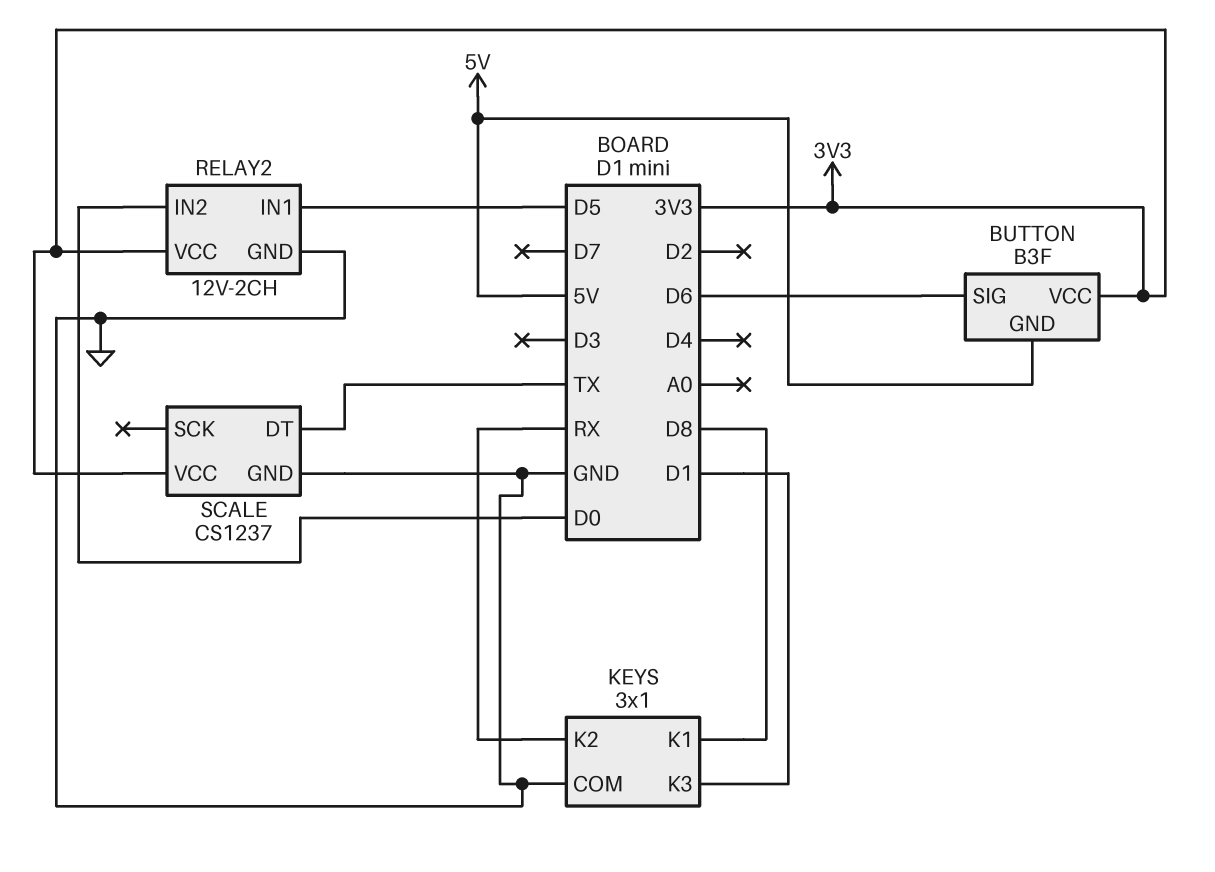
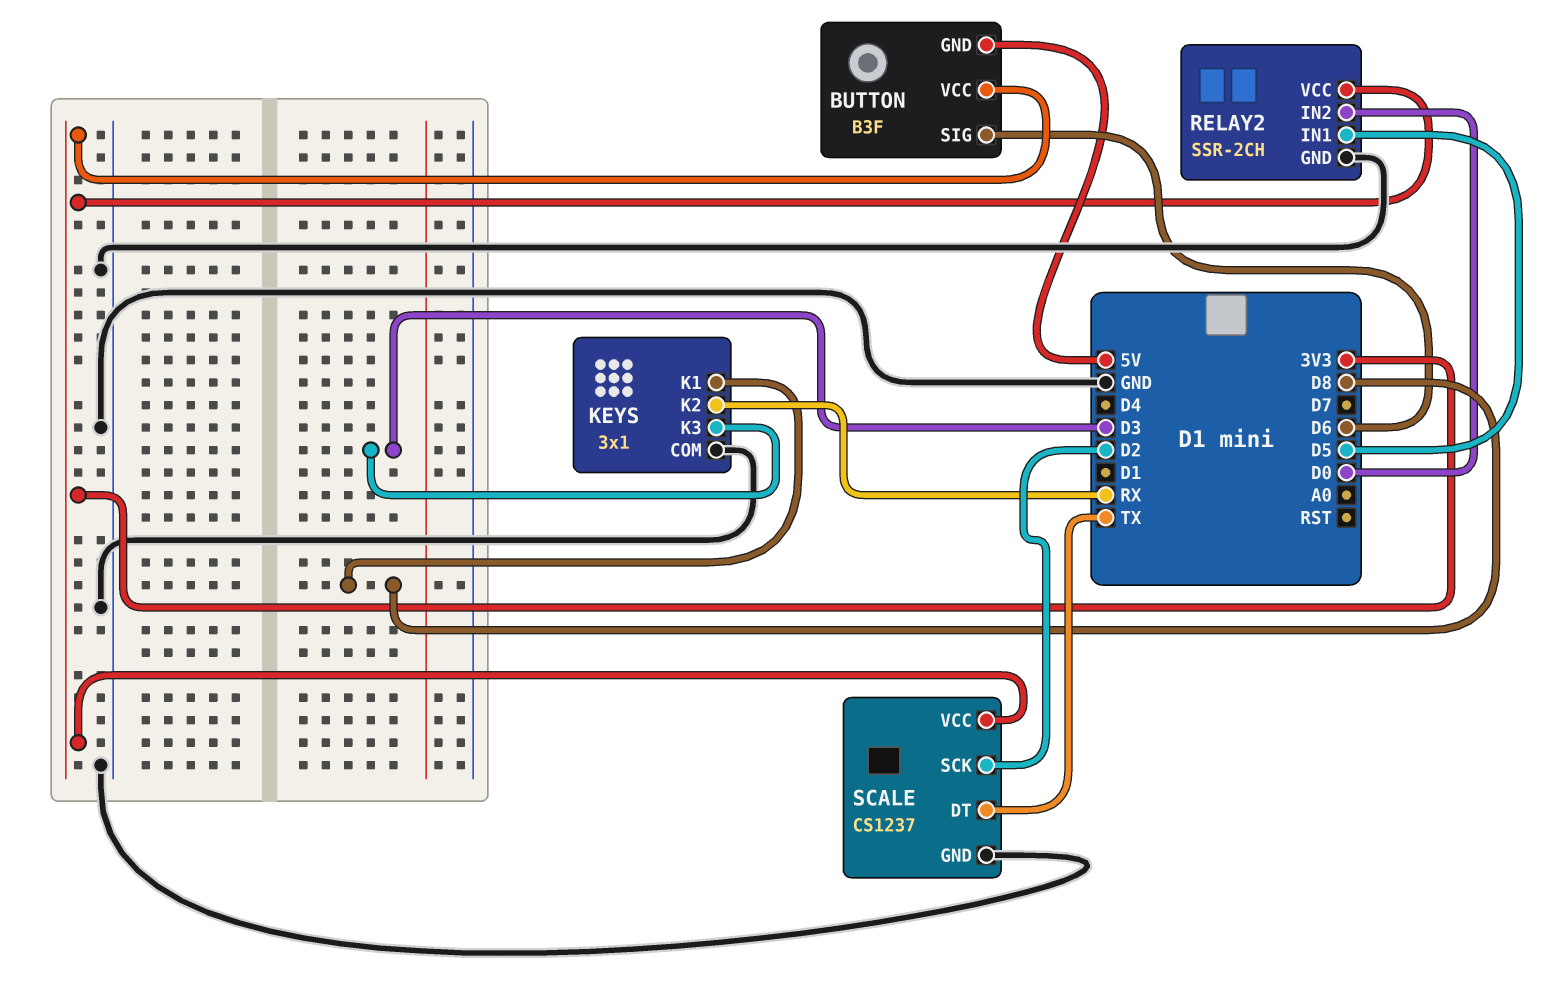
KEYS pin K3: D1 -> D3
RELAY2: 12V-2CH -> SSR-2CH
SCALE pin SCK: none -> D2

